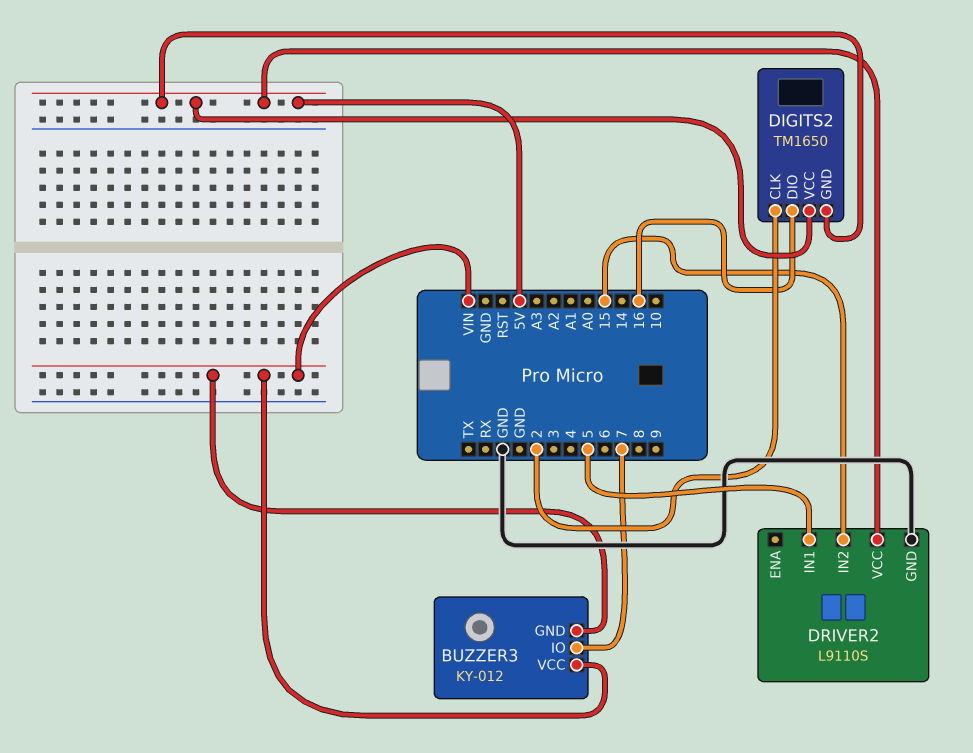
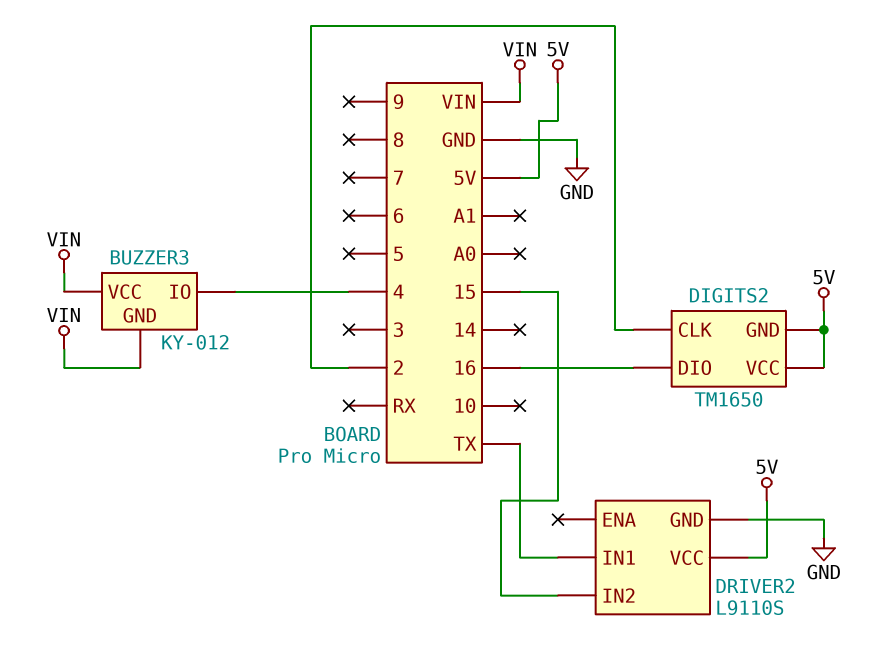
BUZZER3 pin IO: 7 -> 4
DRIVER2 pin IN1: 5 -> TX

